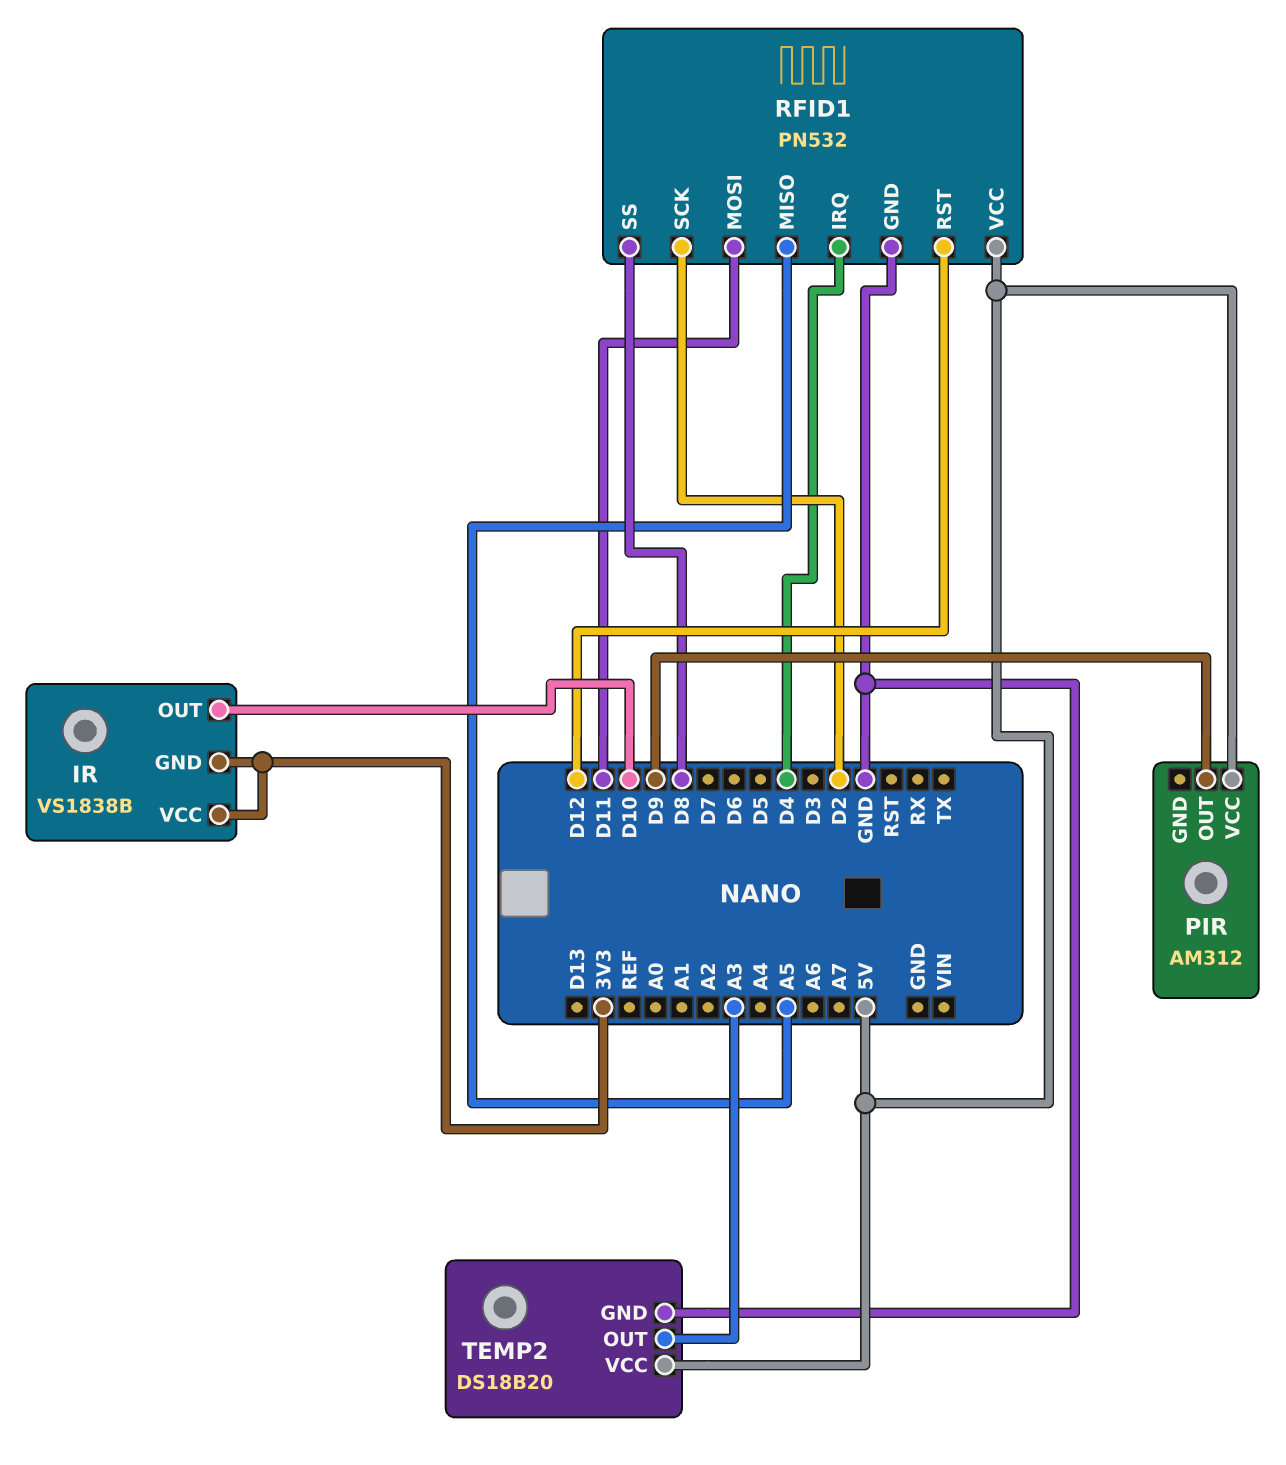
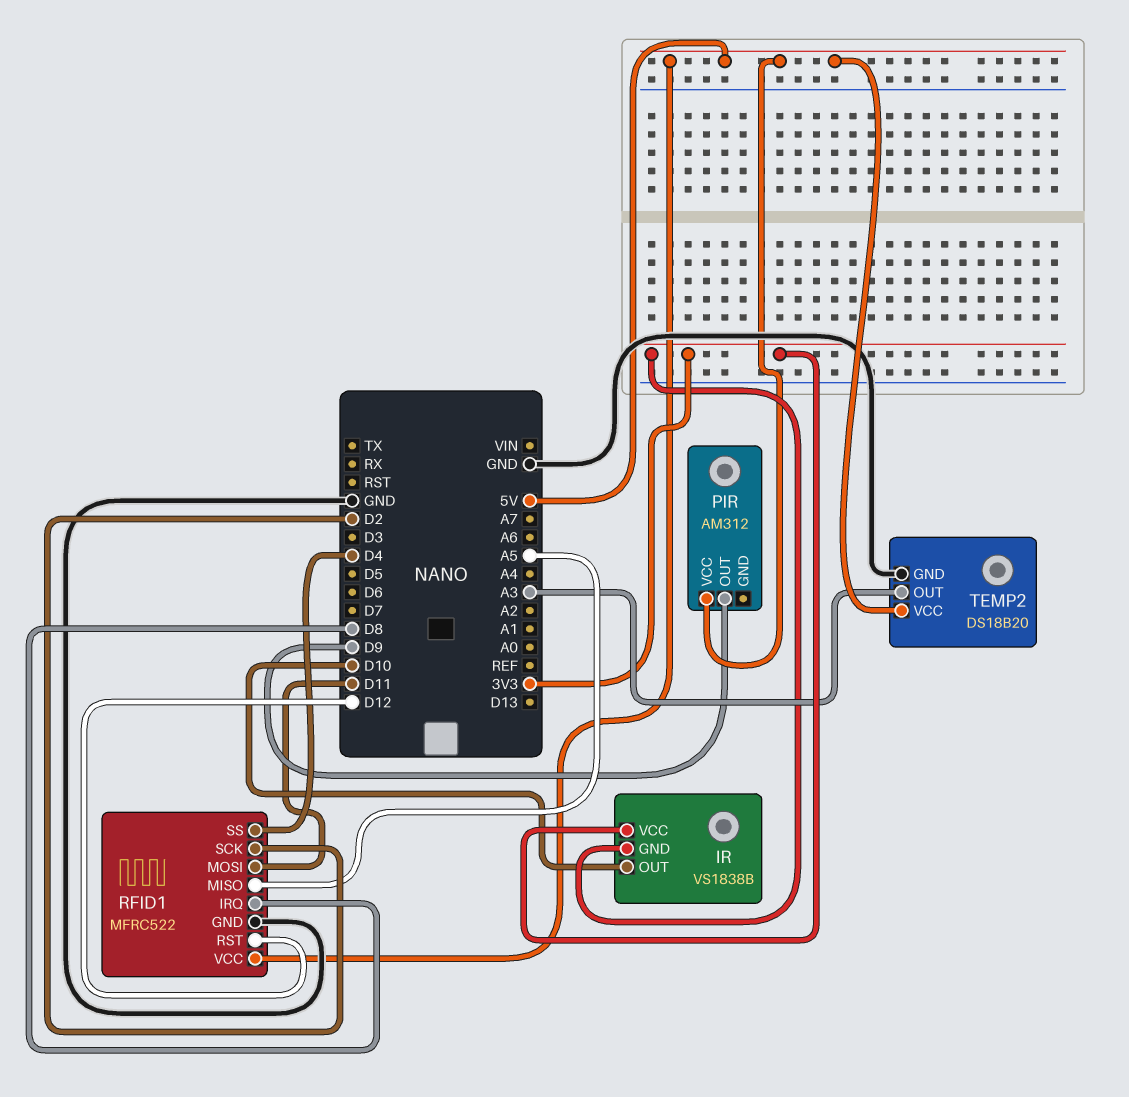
RFID1: PN532 -> MFRC522
RFID1 pin IRQ: D4 -> D8
RFID1 pin SS: D8 -> D4

